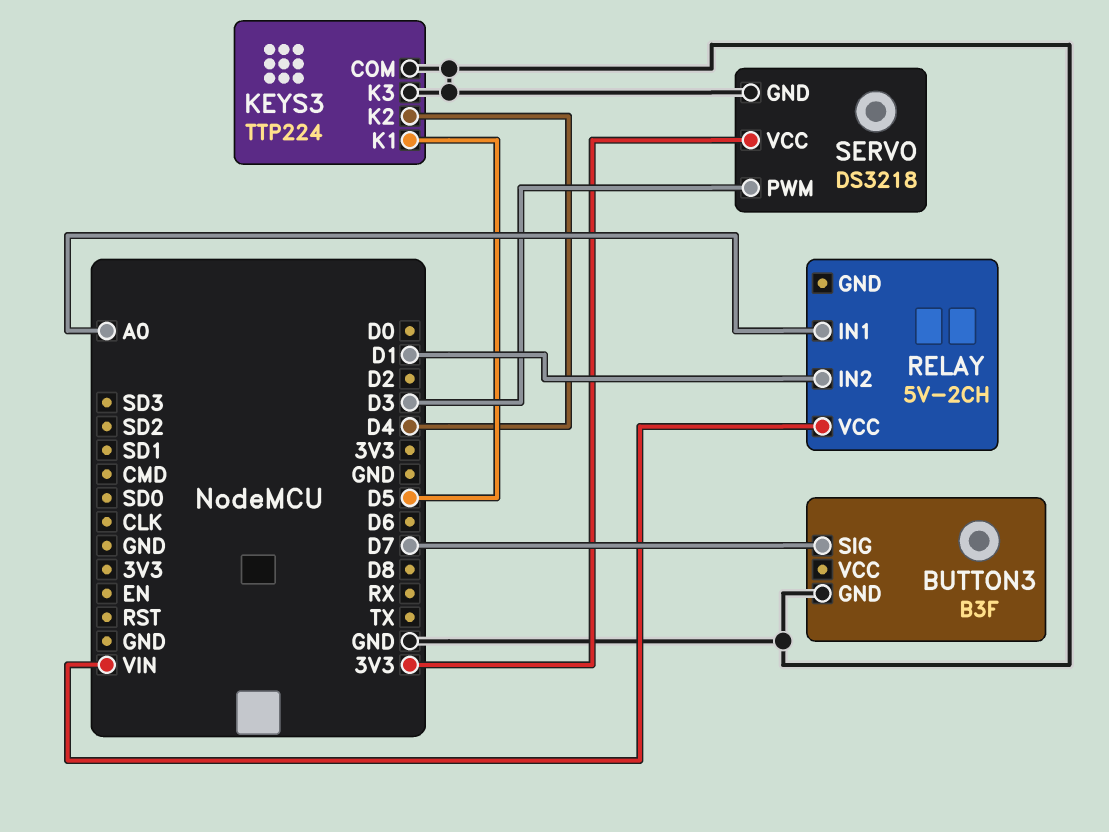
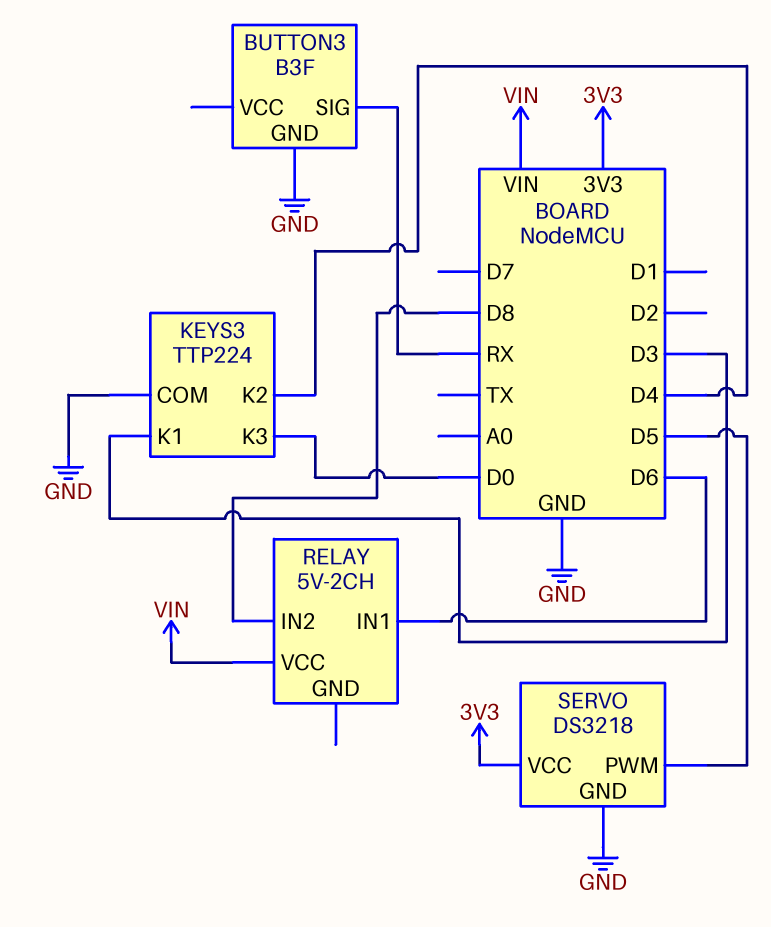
BUTTON3 pin SIG: D7 -> RX
KEYS3 pin K1: D5 -> D3
KEYS3 pin K3: GND -> D0
RELAY pin IN1: A0 -> D6
RELAY pin IN2: D1 -> D8
SERVO pin PWM: D3 -> D5

